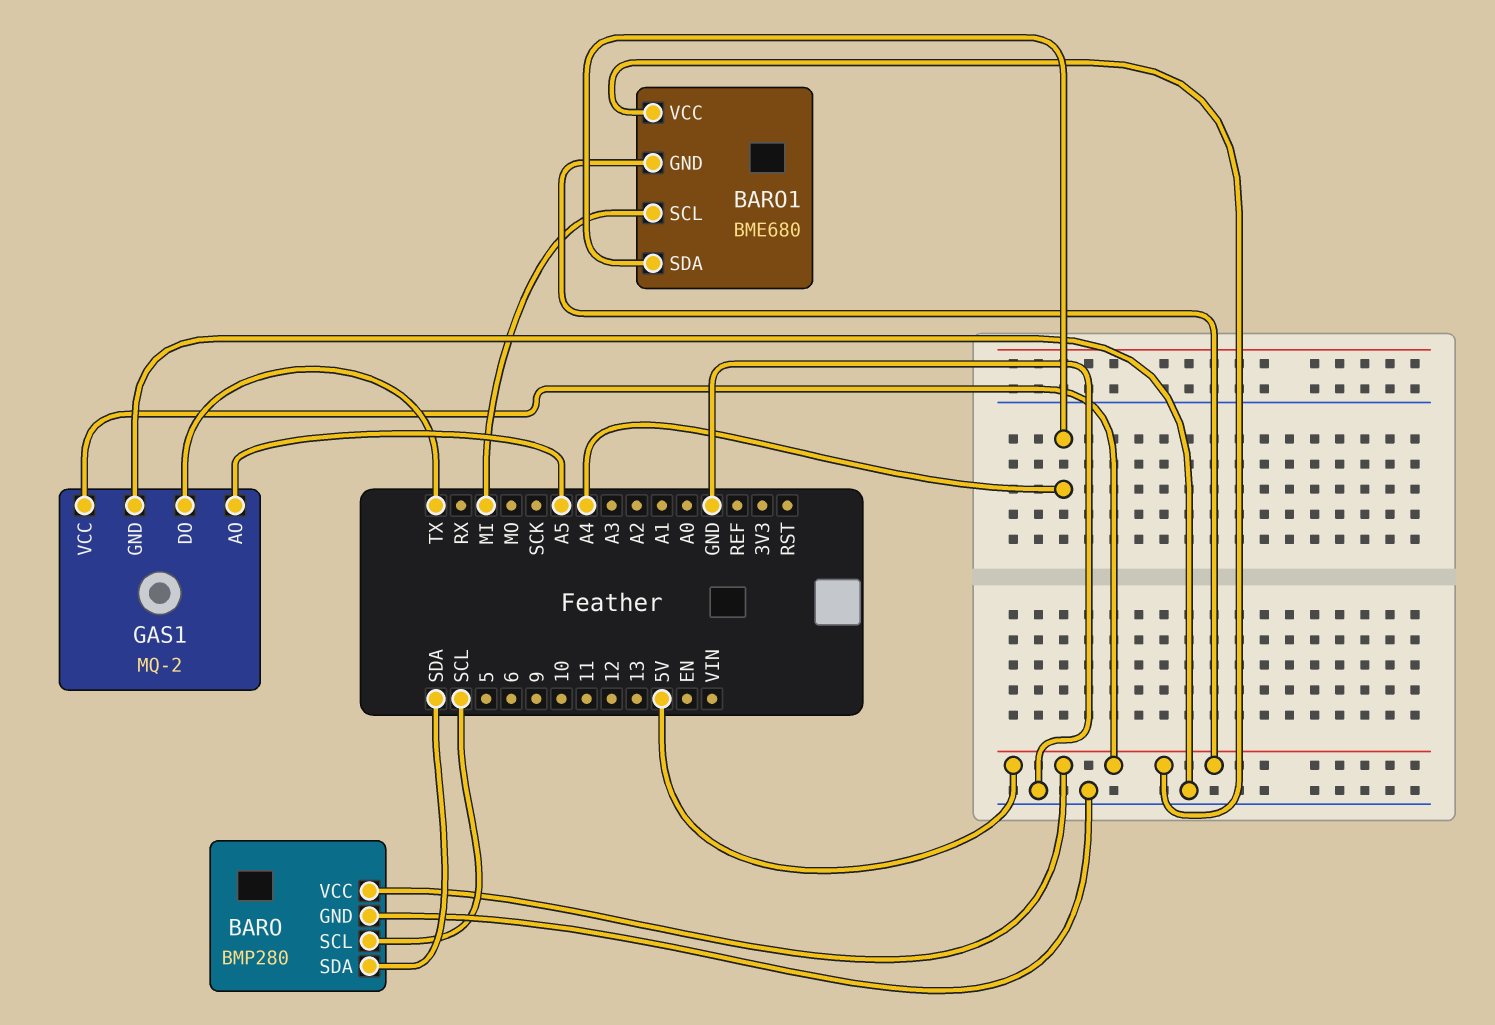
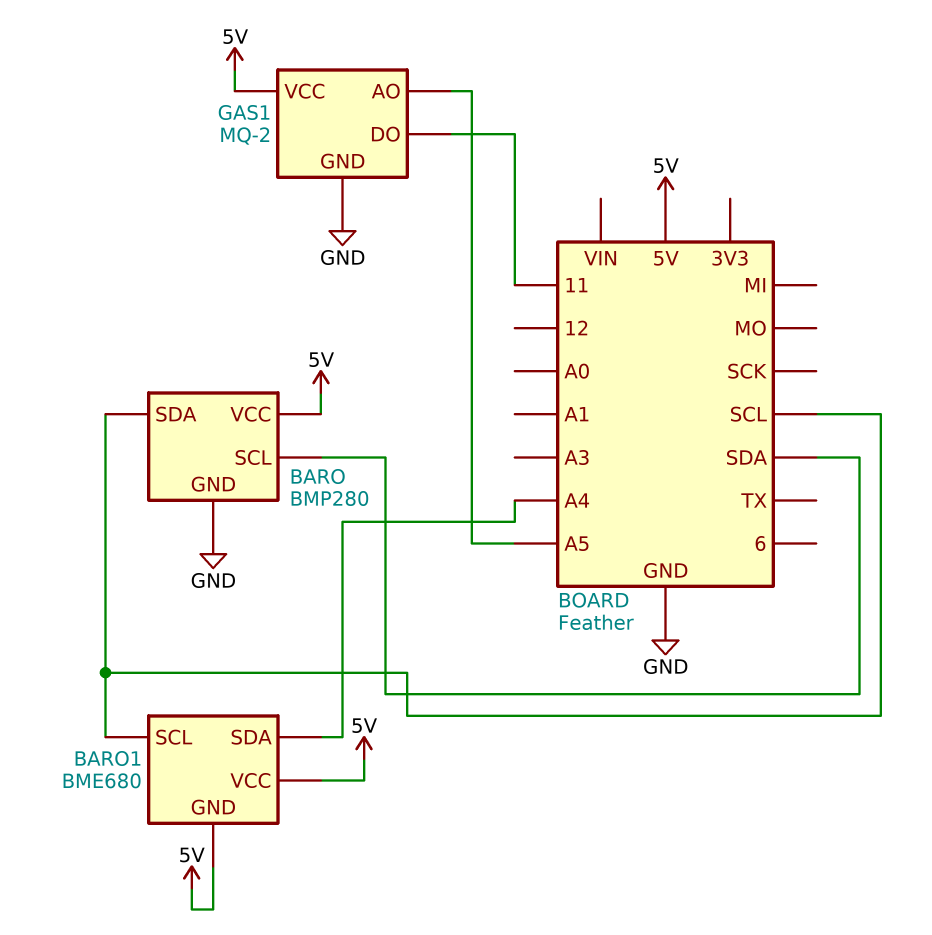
BARO pin SCL: SCL -> SDA
BARO pin SDA: SDA -> SCL
BARO1 pin SCL: MI -> SCL
GAS1 pin DO: TX -> 11

